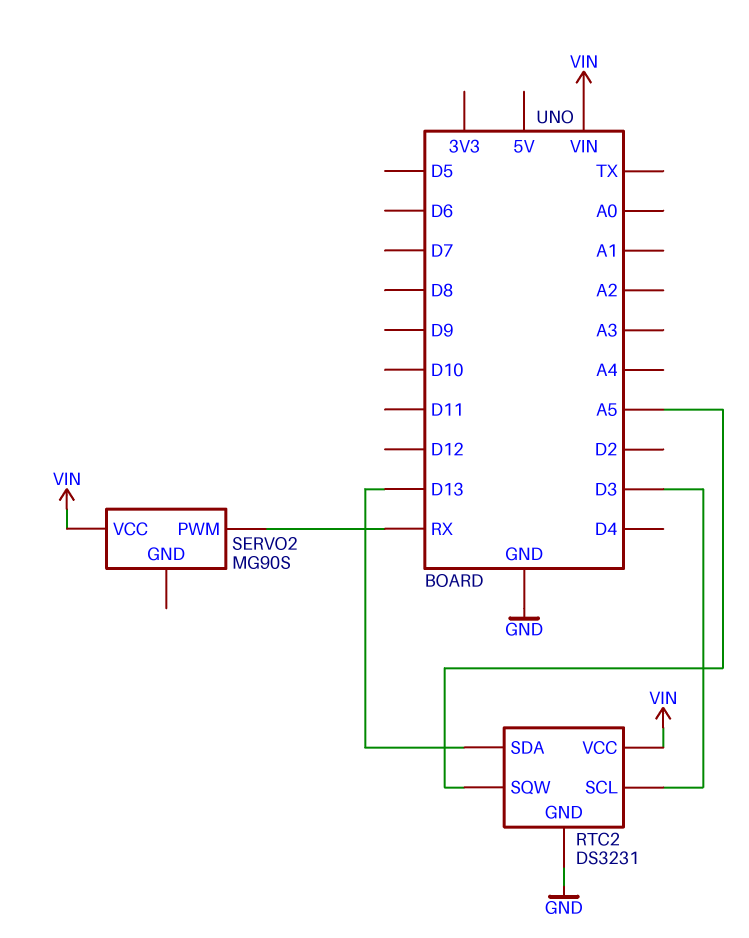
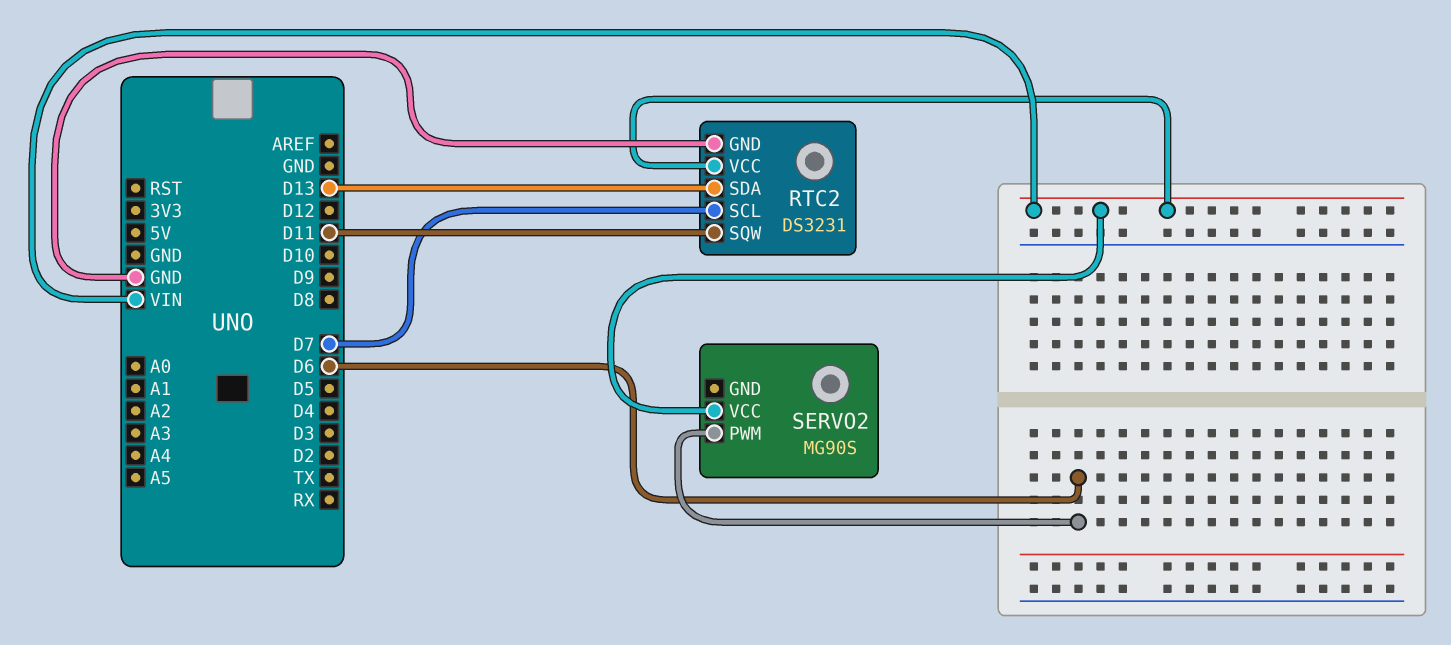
RTC2 pin SCL: D3 -> D7
RTC2 pin SQW: A5 -> D11
SERVO2 pin PWM: RX -> D6

